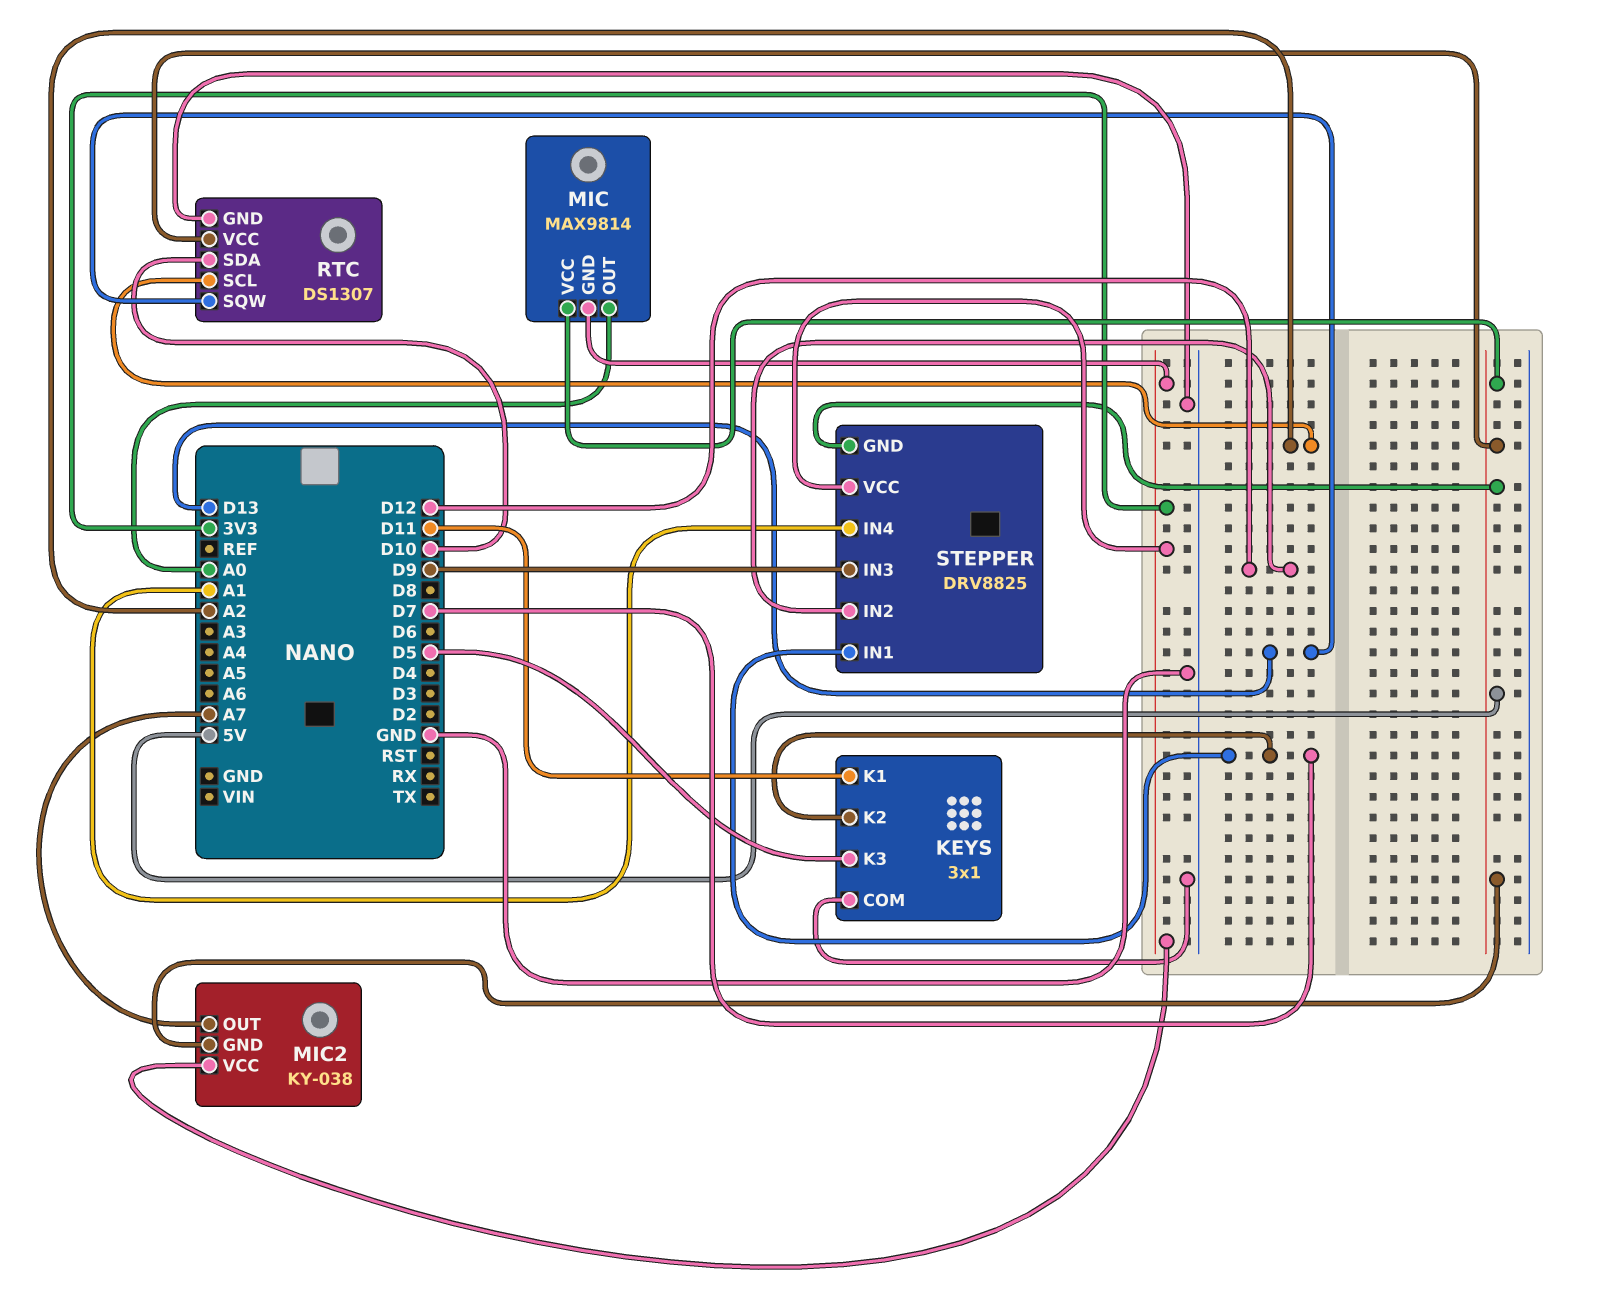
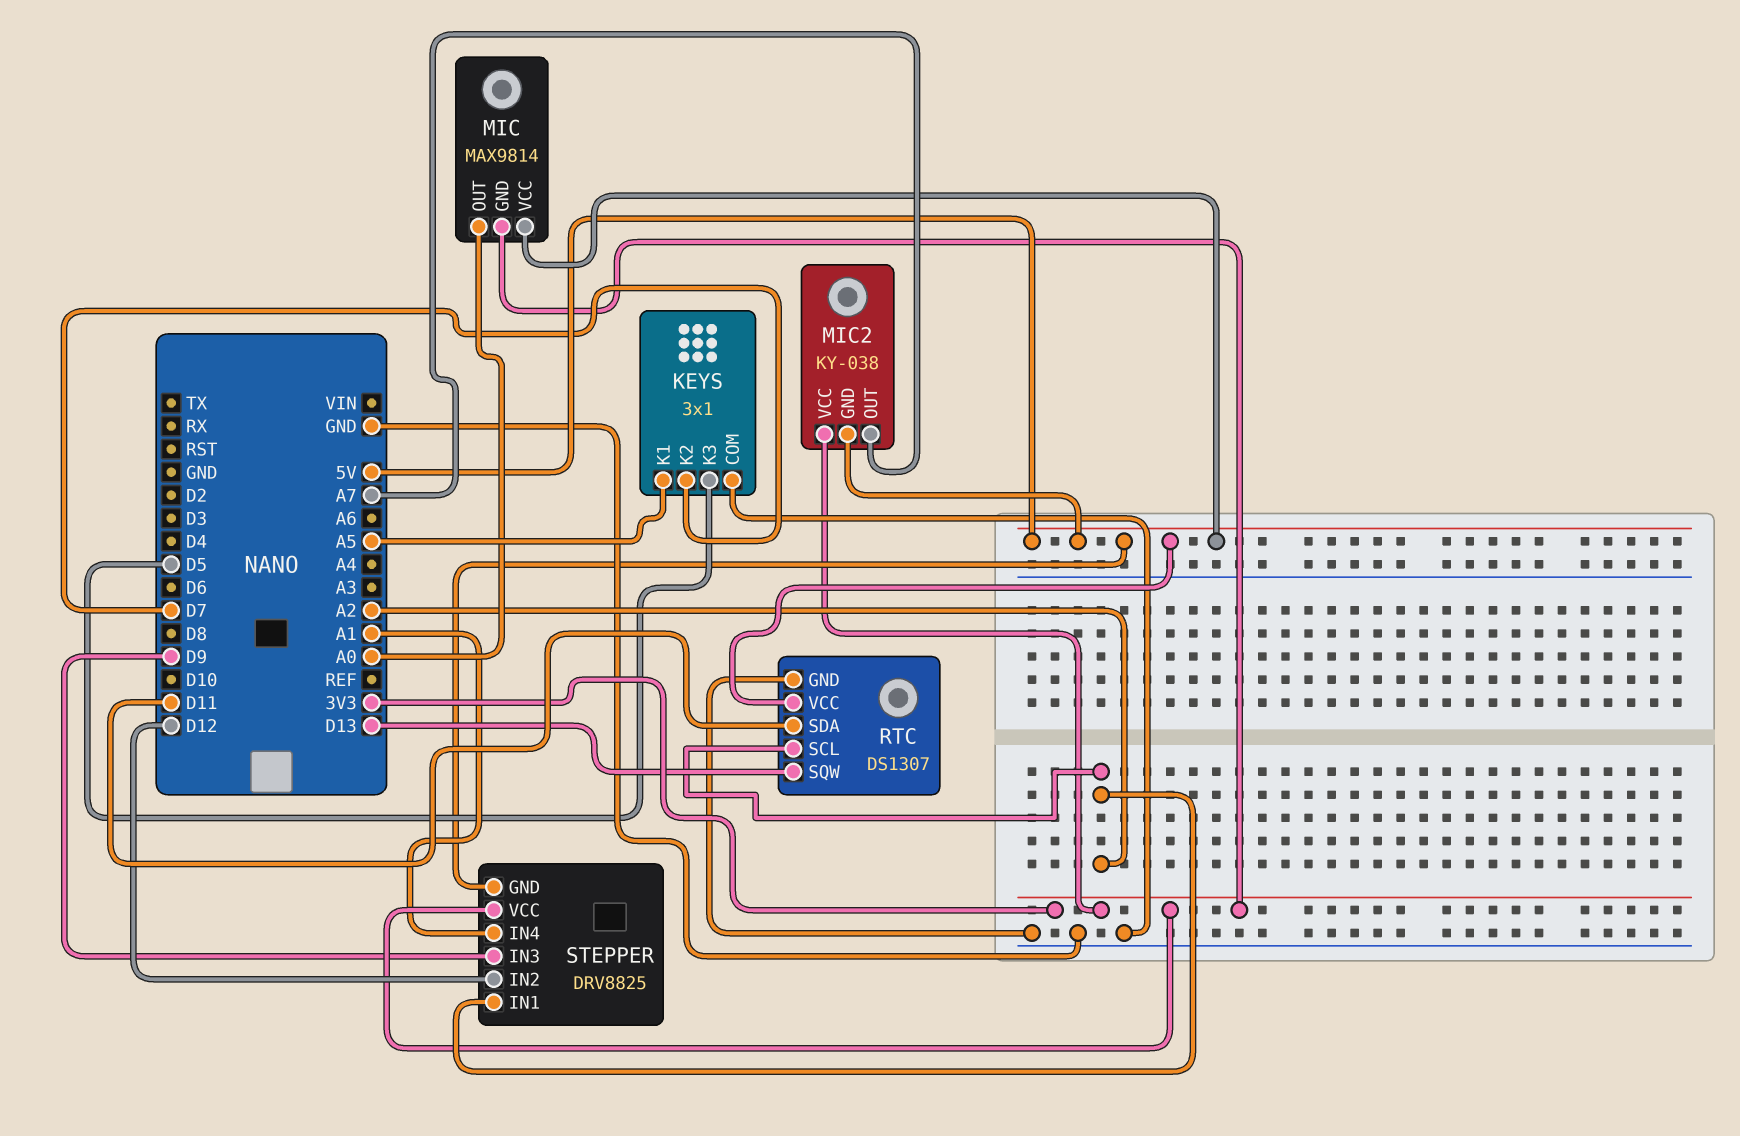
KEYS pin K1: D11 -> A5
RTC pin SDA: D10 -> D11
STEPPER pin IN1: D7 -> A2

